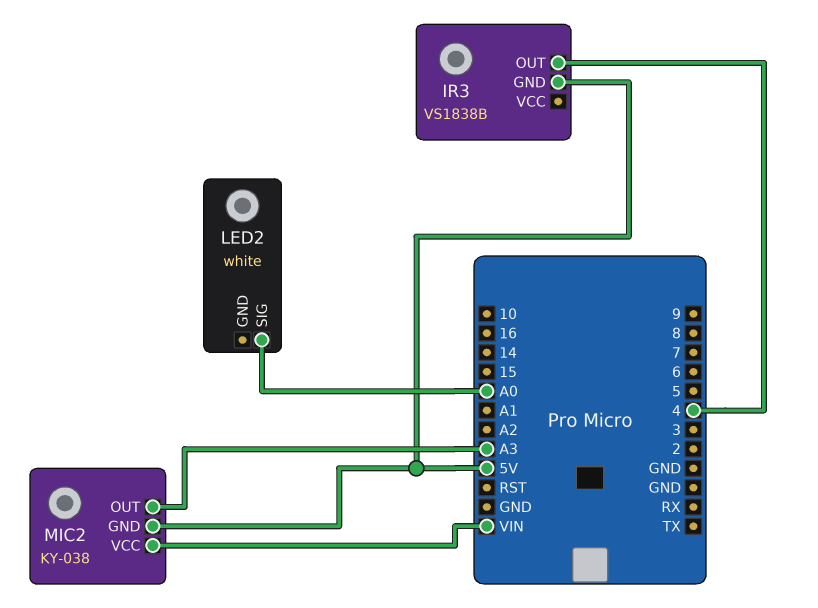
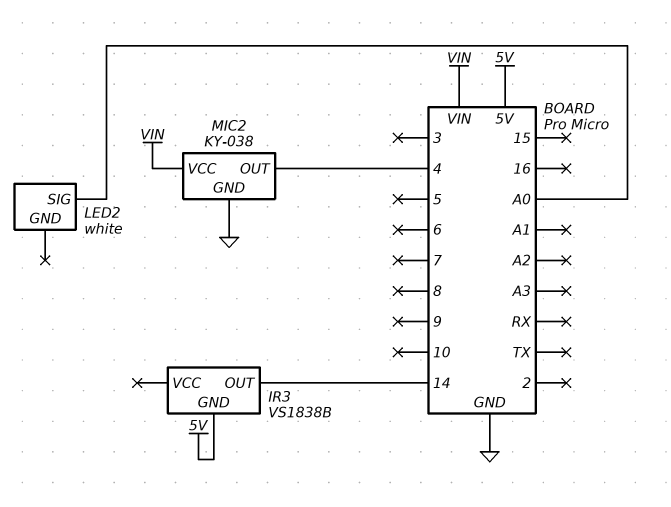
IR3 pin OUT: 4 -> 14
MIC2 pin GND: 5V -> GND
MIC2 pin OUT: A3 -> 4

